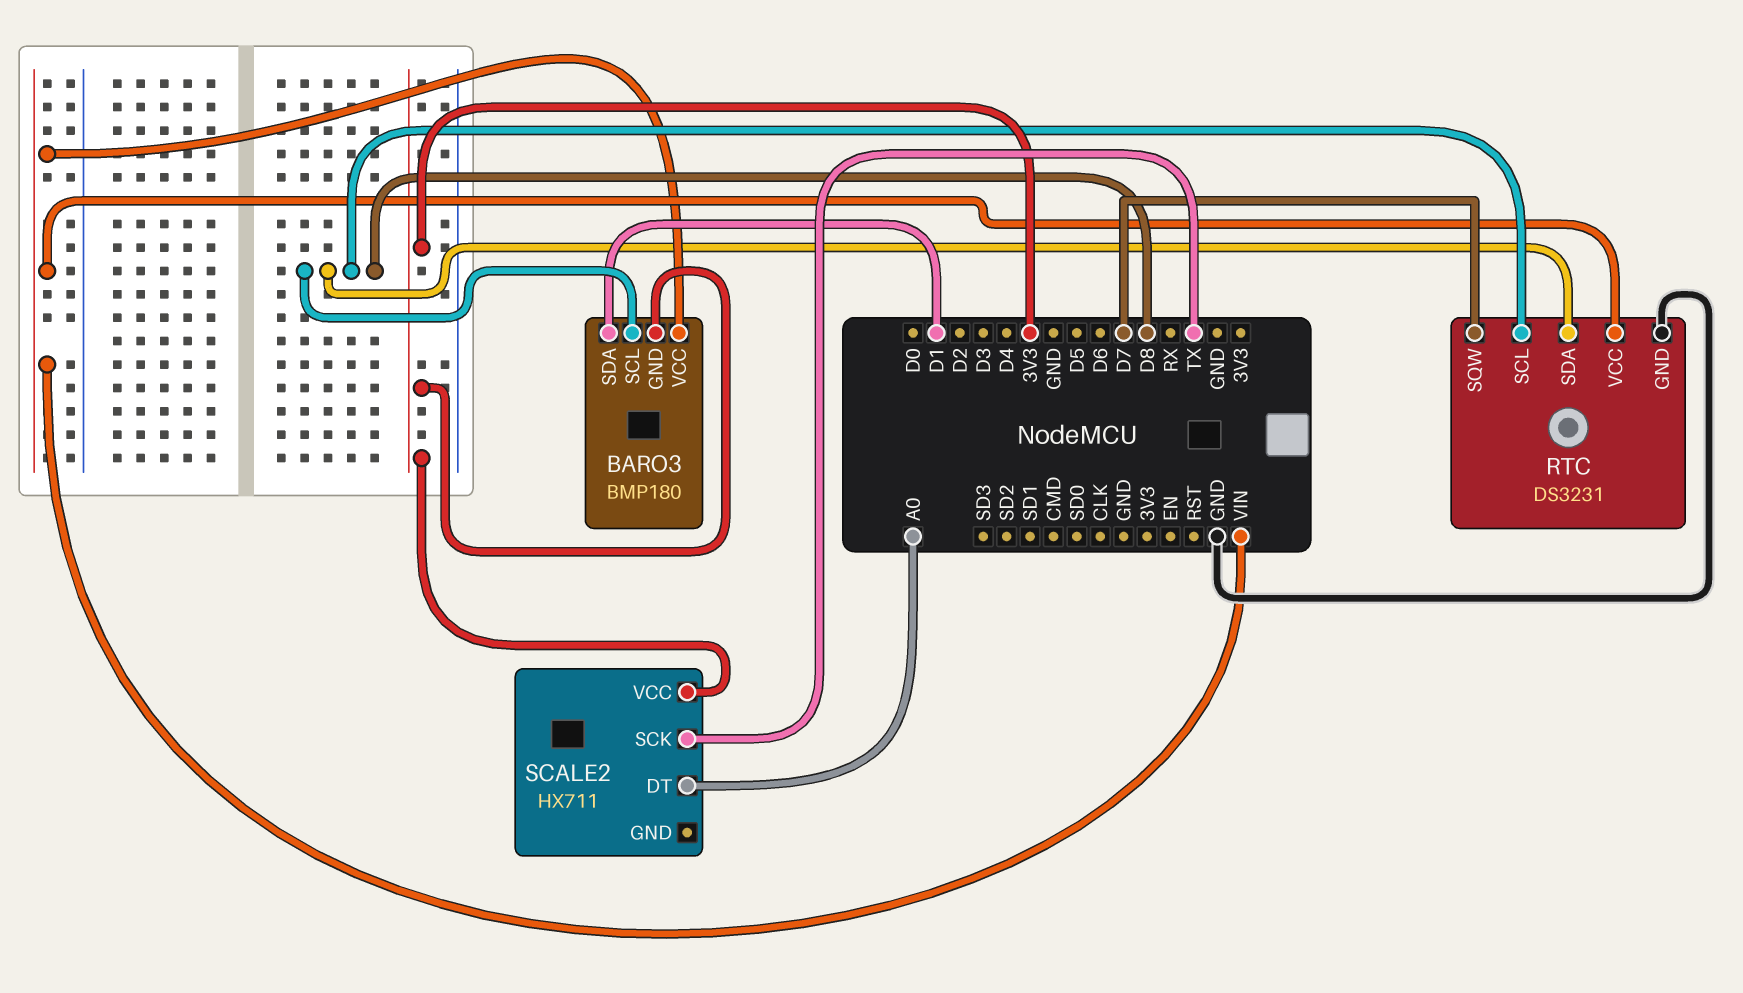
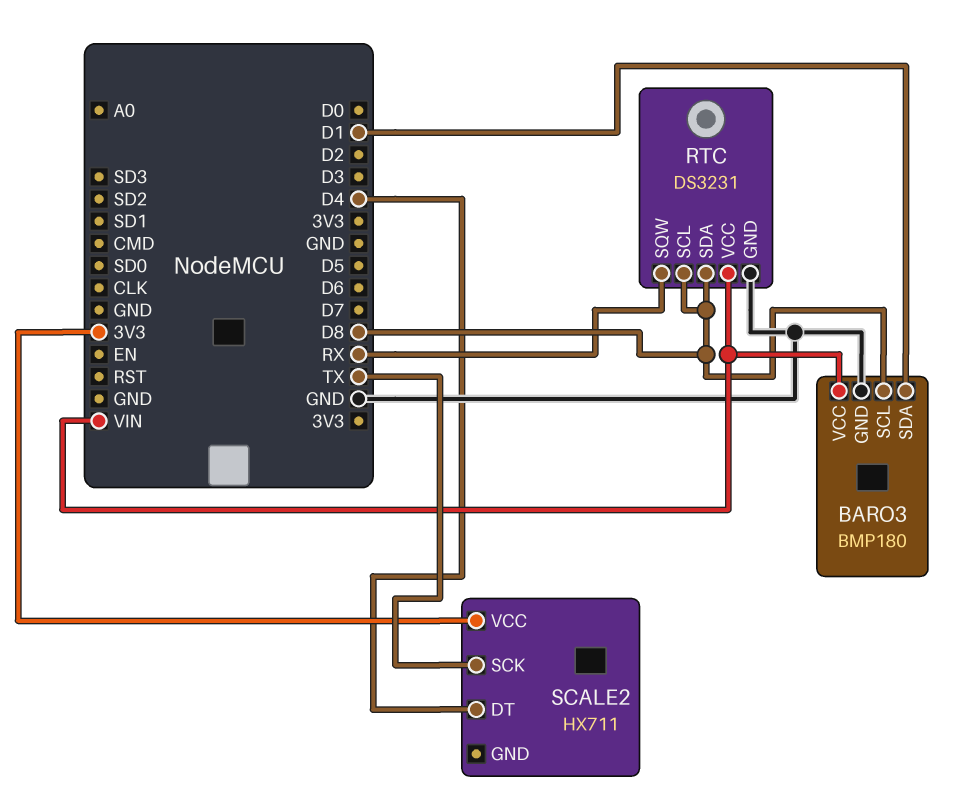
BARO3 pin GND: 3V3 -> GND
RTC pin SQW: D7 -> RX
SCALE2 pin DT: A0 -> D4

